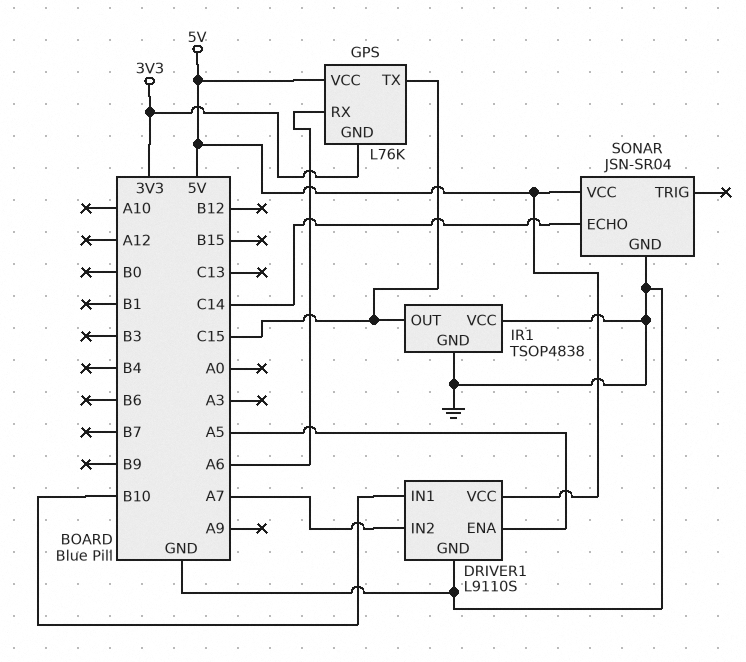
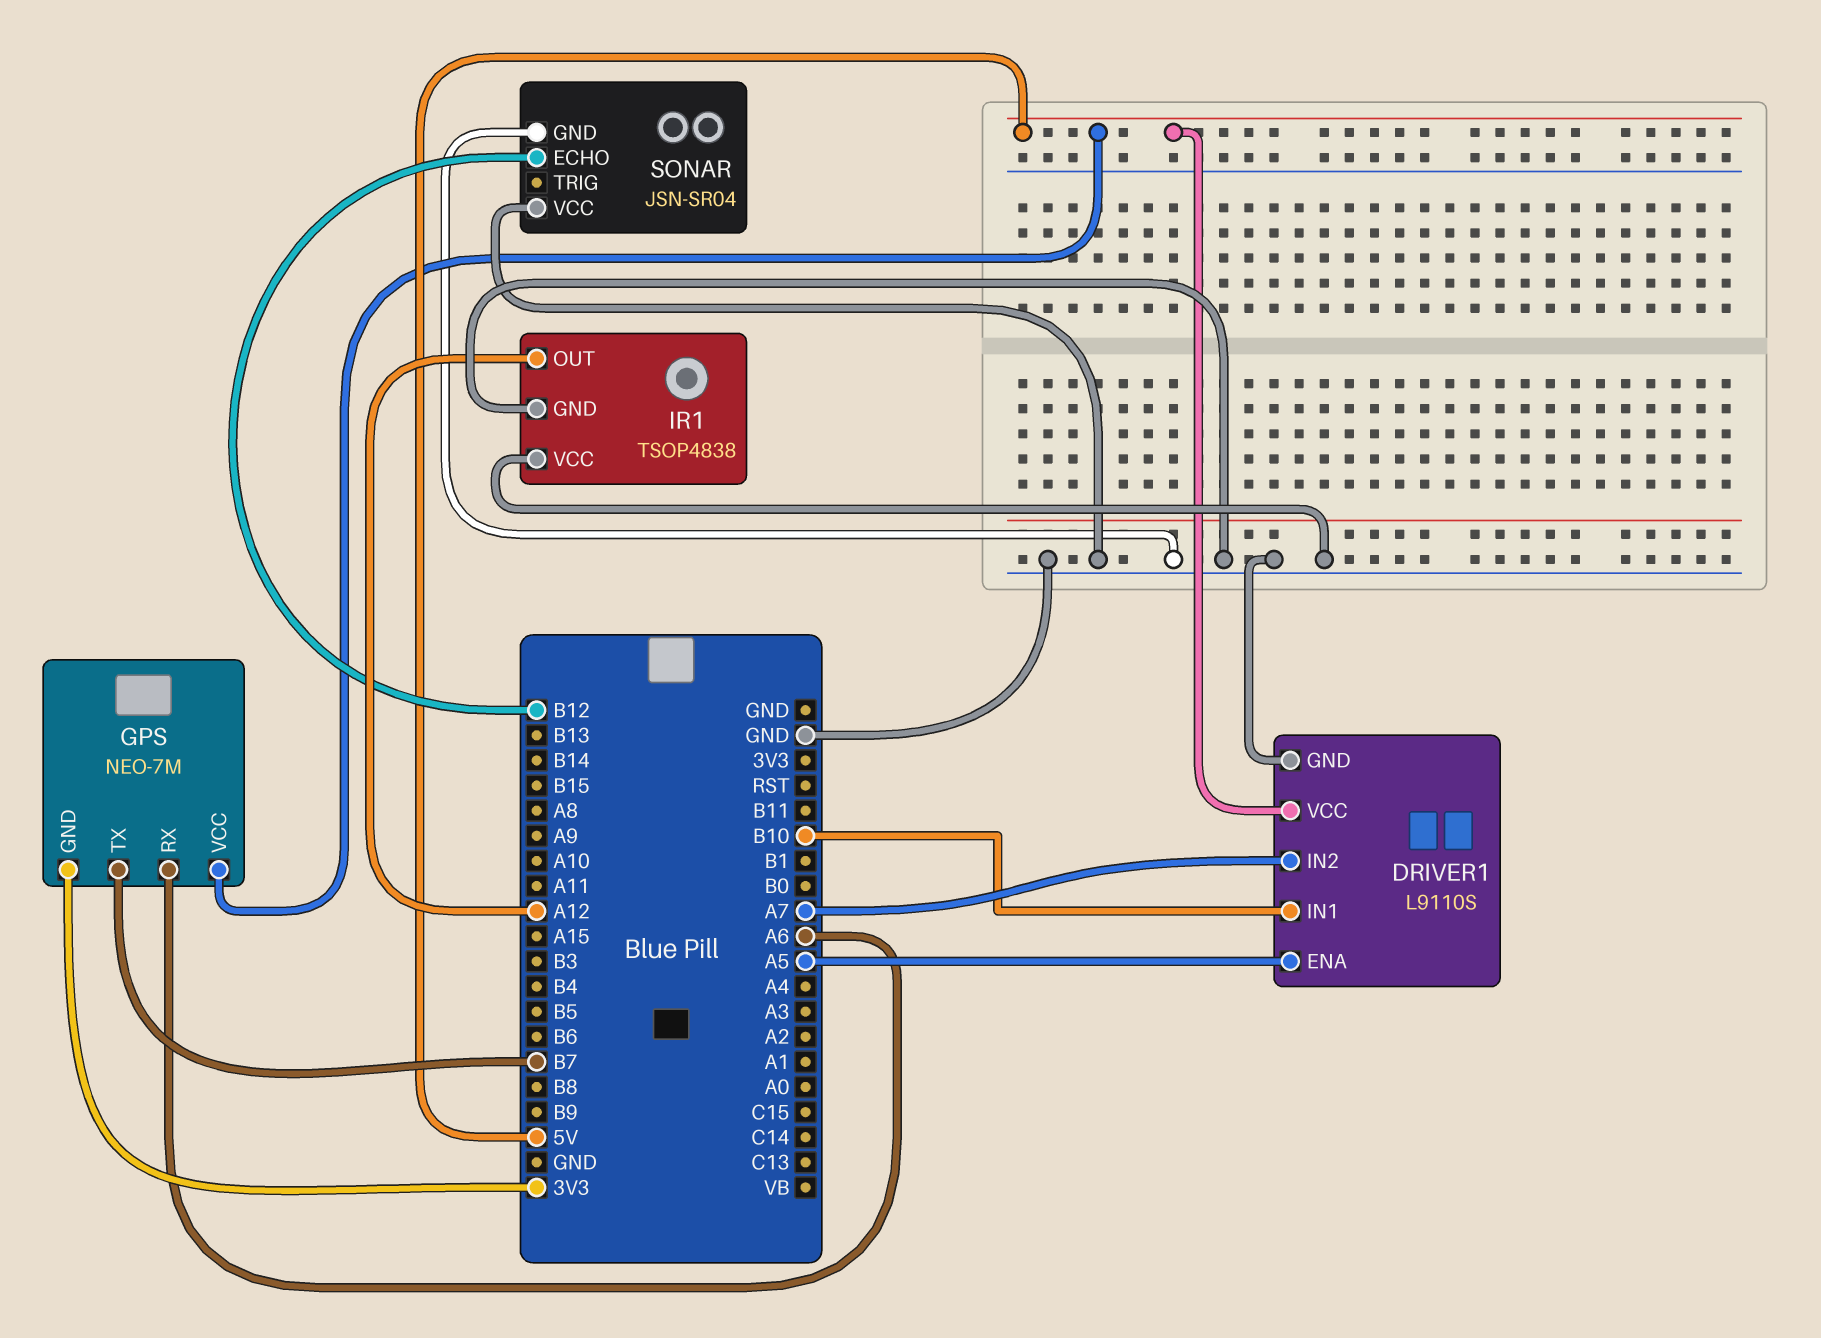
GPS: L76K -> NEO-7M
GPS pin TX: C15 -> B7
IR1 pin OUT: C15 -> A12
SONAR pin ECHO: C14 -> B12
SONAR pin VCC: 5V -> GND

